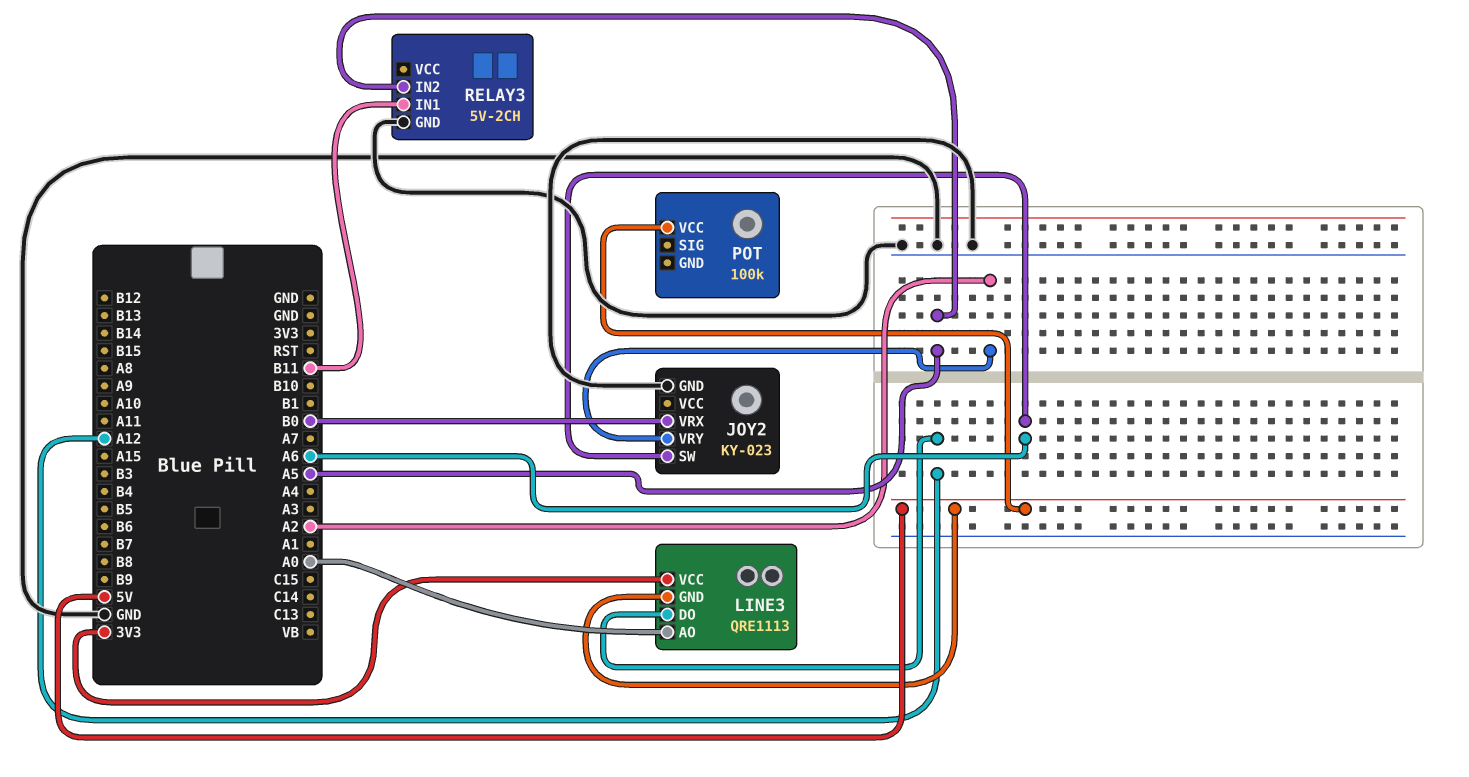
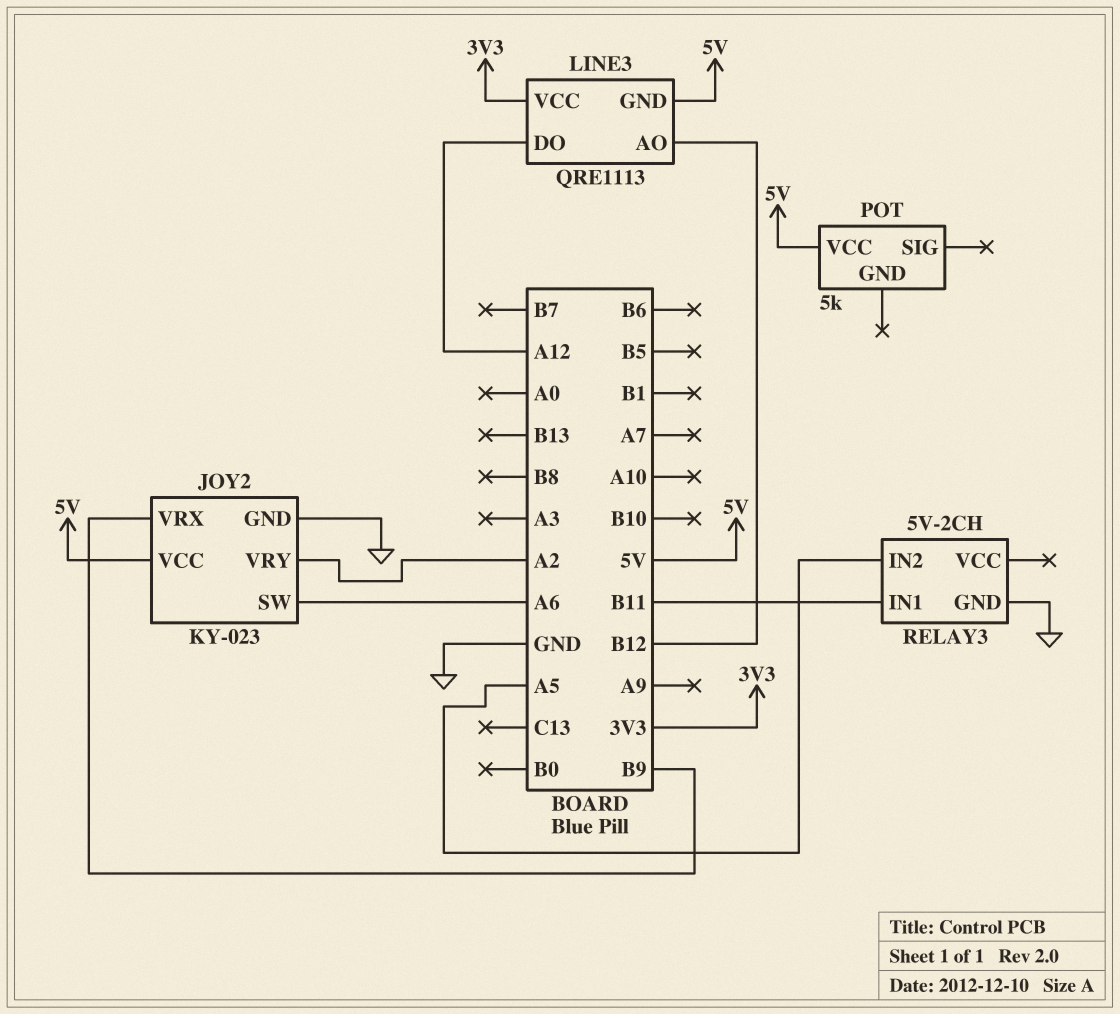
JOY2 pin VCC: none -> 5V
JOY2 pin VRX: B0 -> B9
LINE3 pin AO: A0 -> B12
POT: 100k -> 5k

